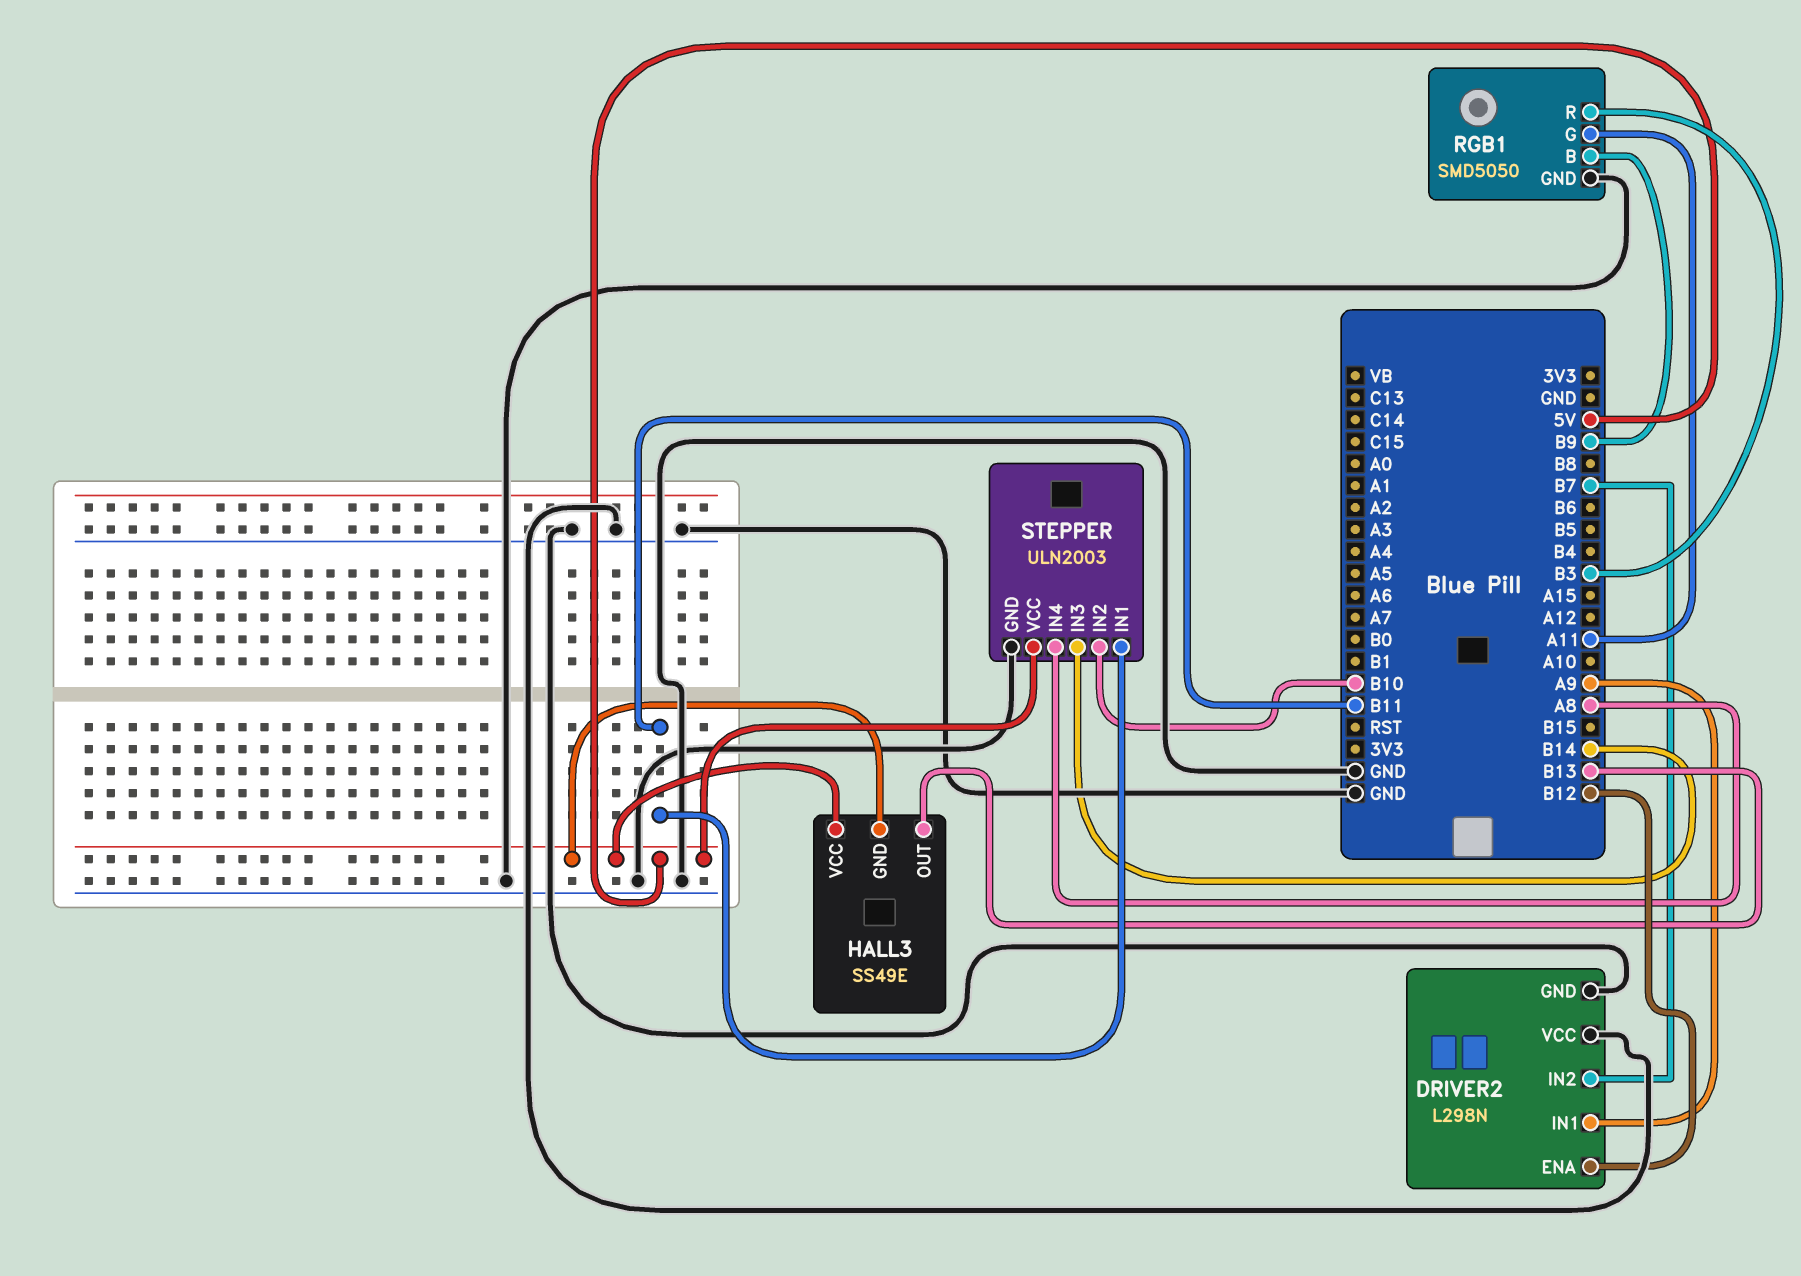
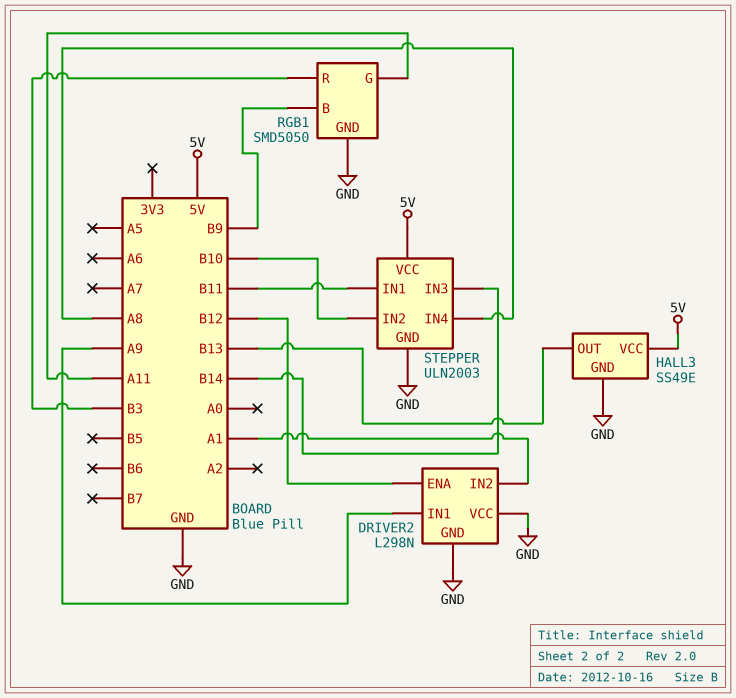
DRIVER2 pin IN2: B7 -> A1
HALL3 pin GND: 5V -> GND

